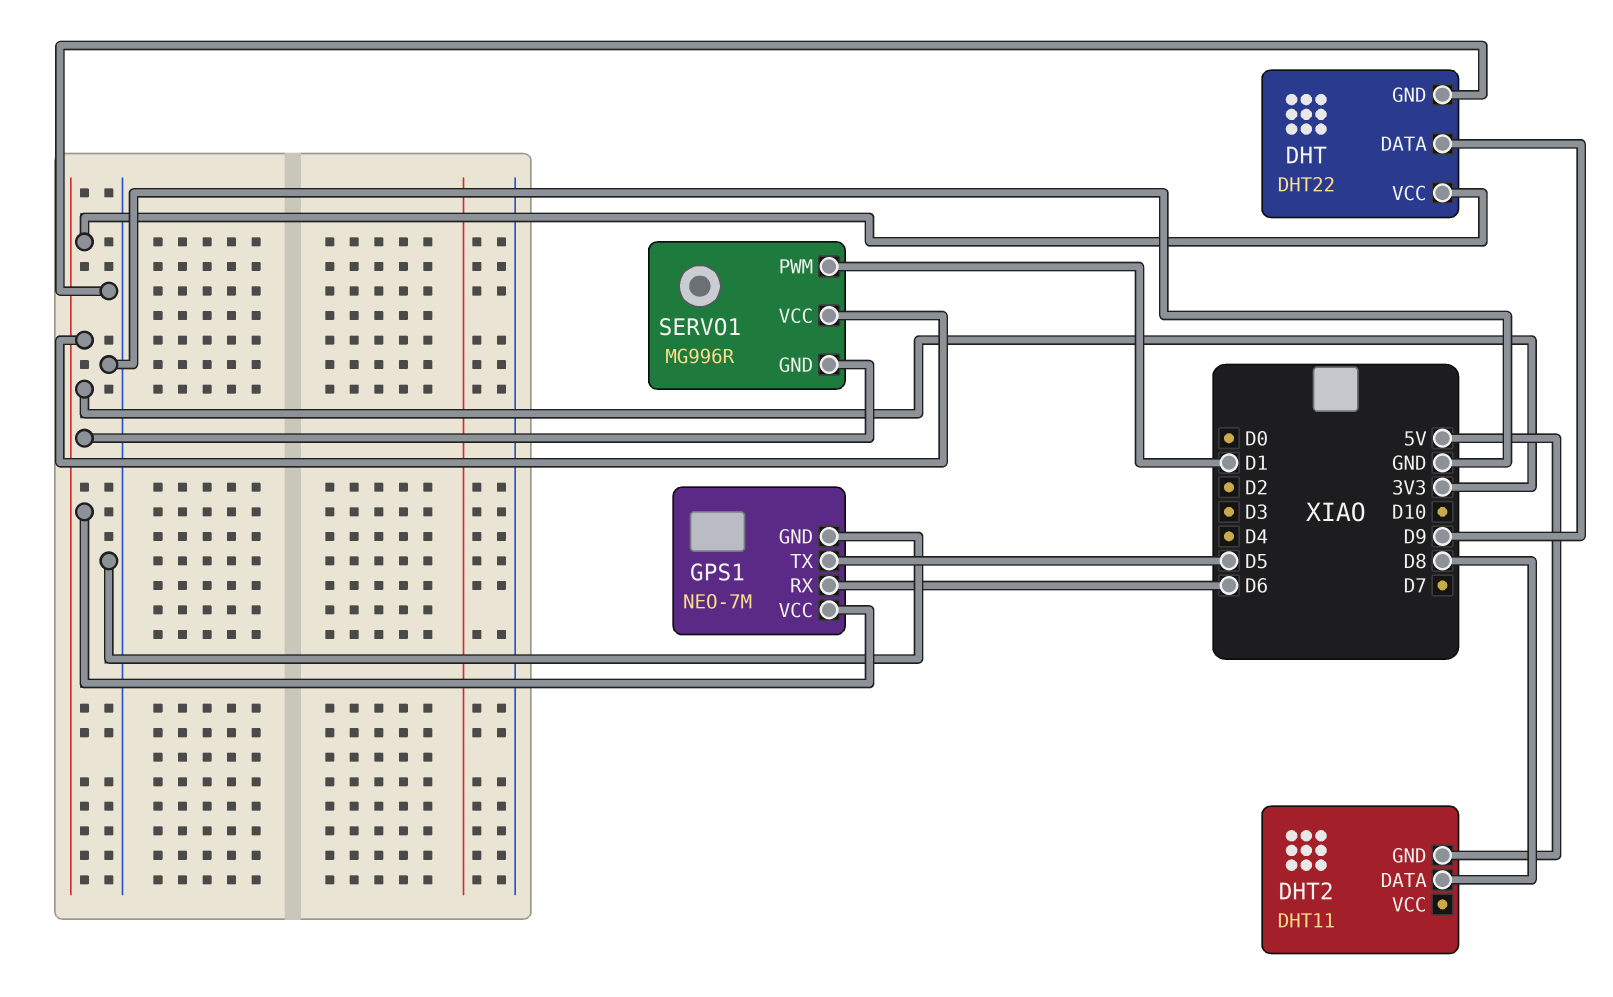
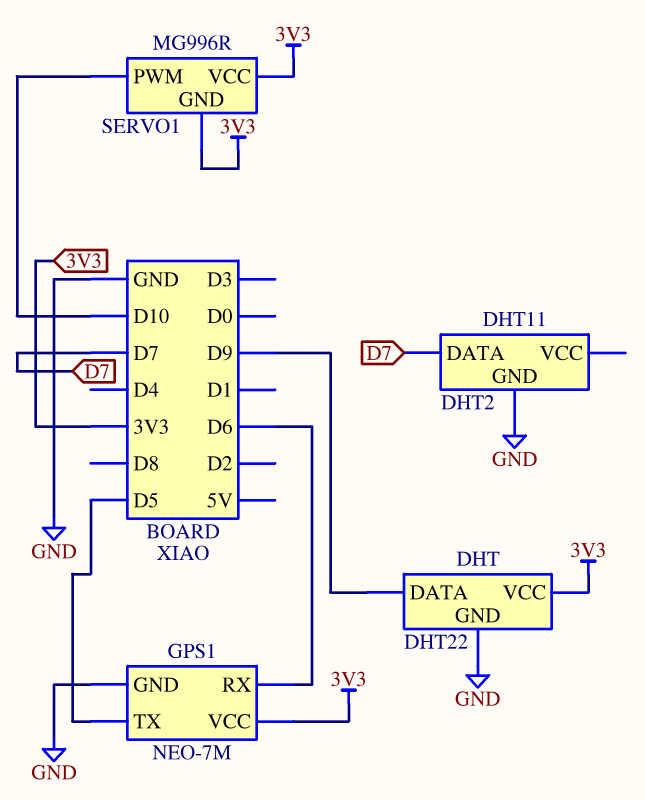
DHT2 pin DATA: D8 -> D7
DHT2 pin GND: 5V -> GND
SERVO1 pin PWM: D1 -> D10

